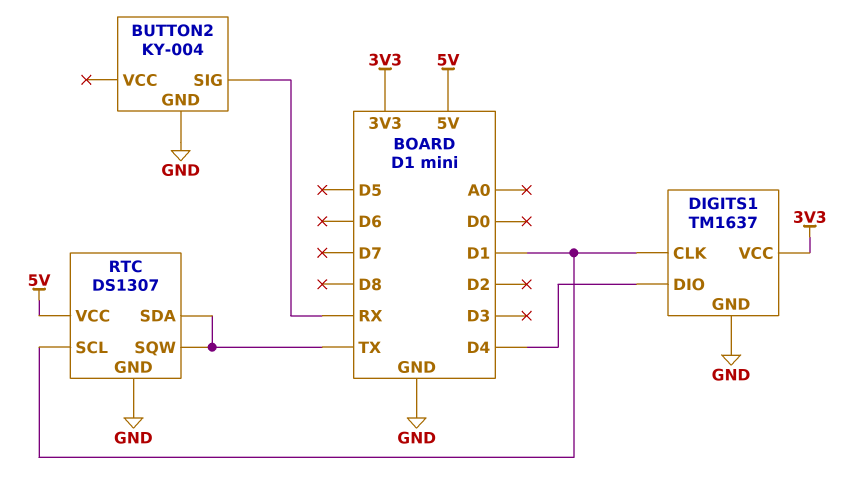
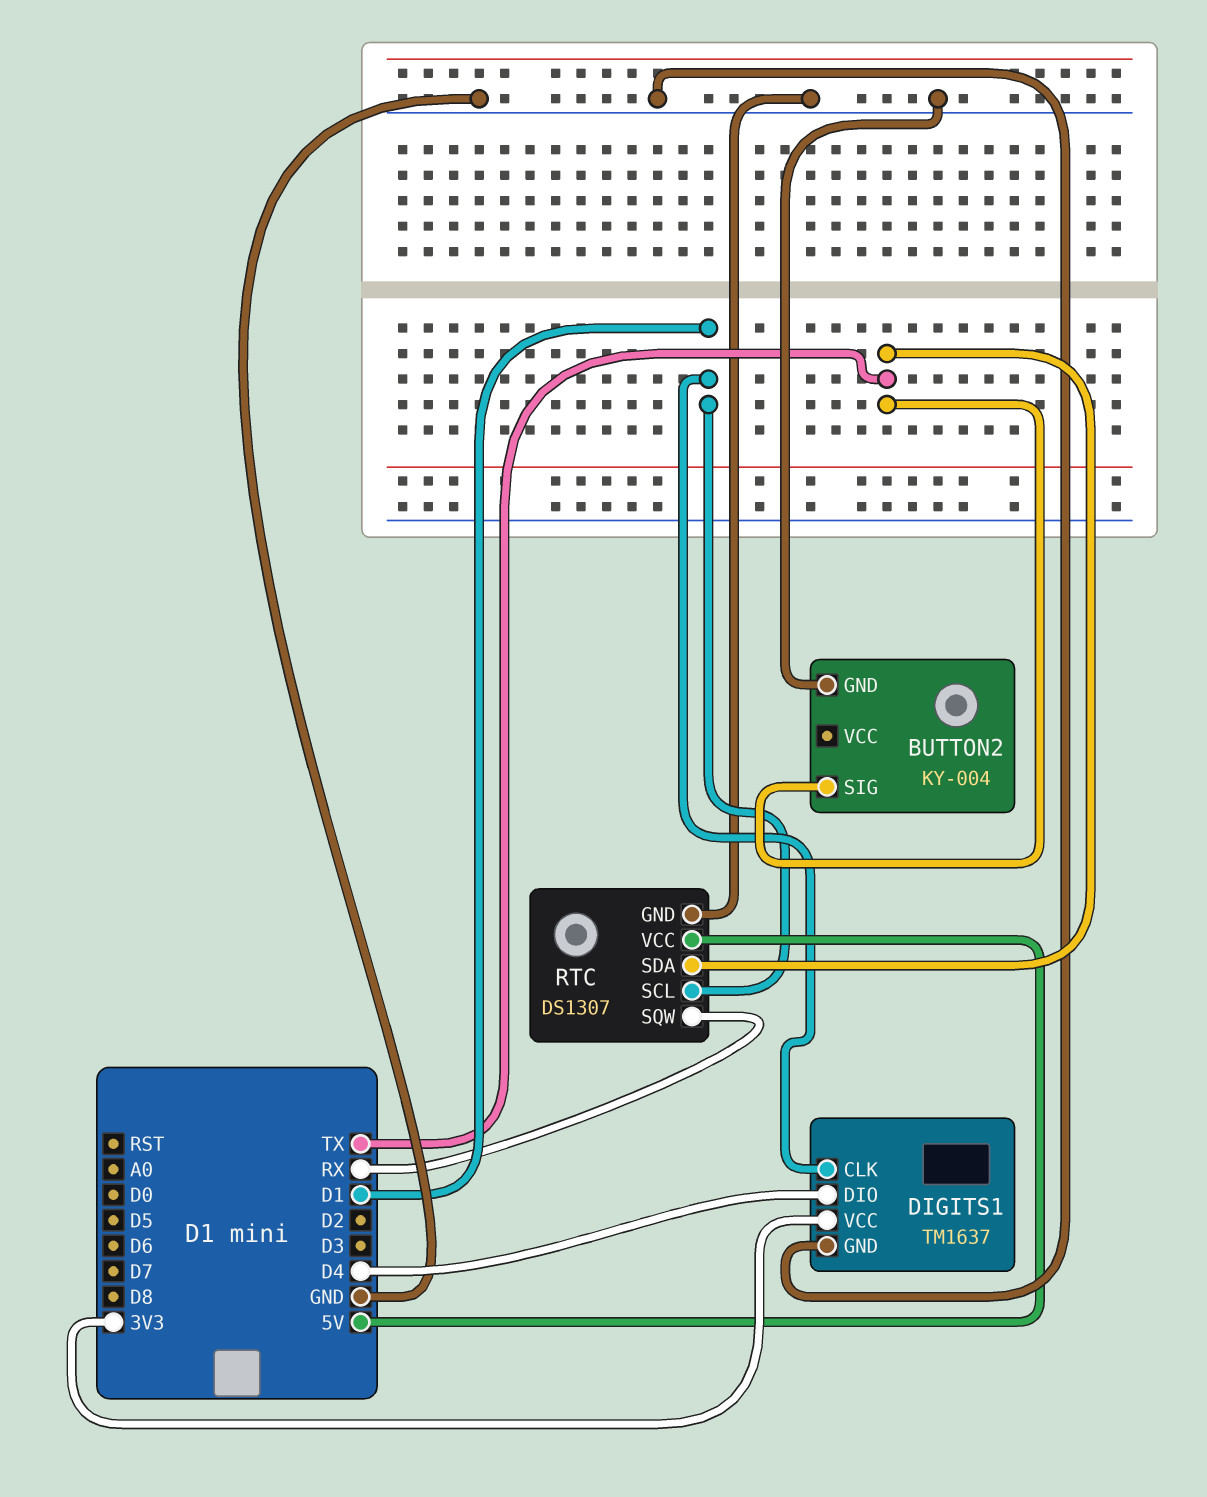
BUTTON2 pin SIG: RX -> TX
RTC pin SQW: TX -> RX

